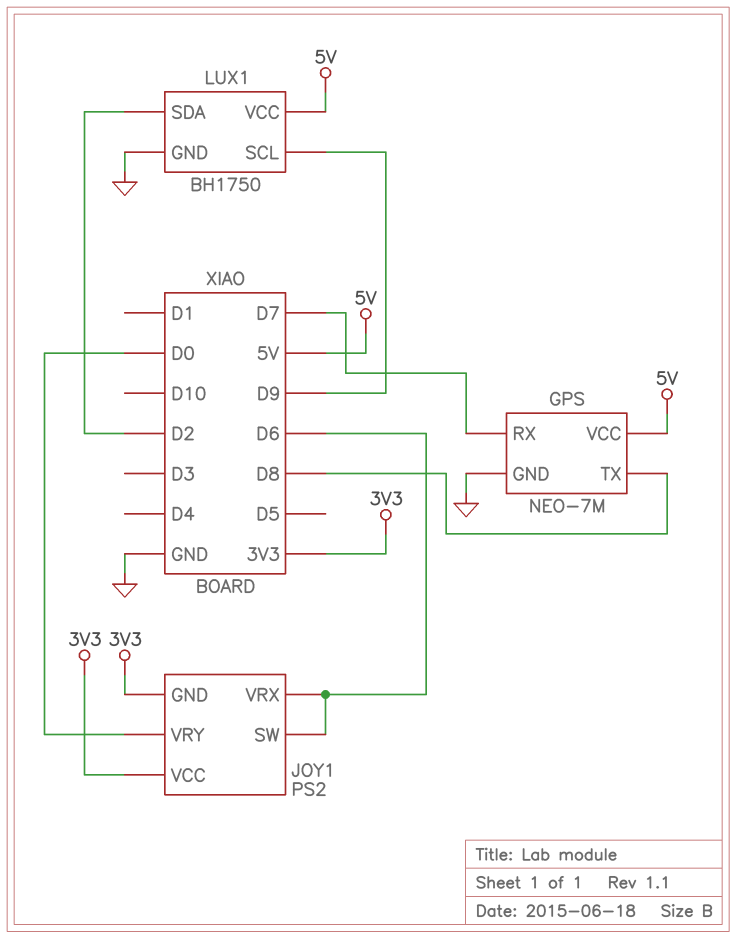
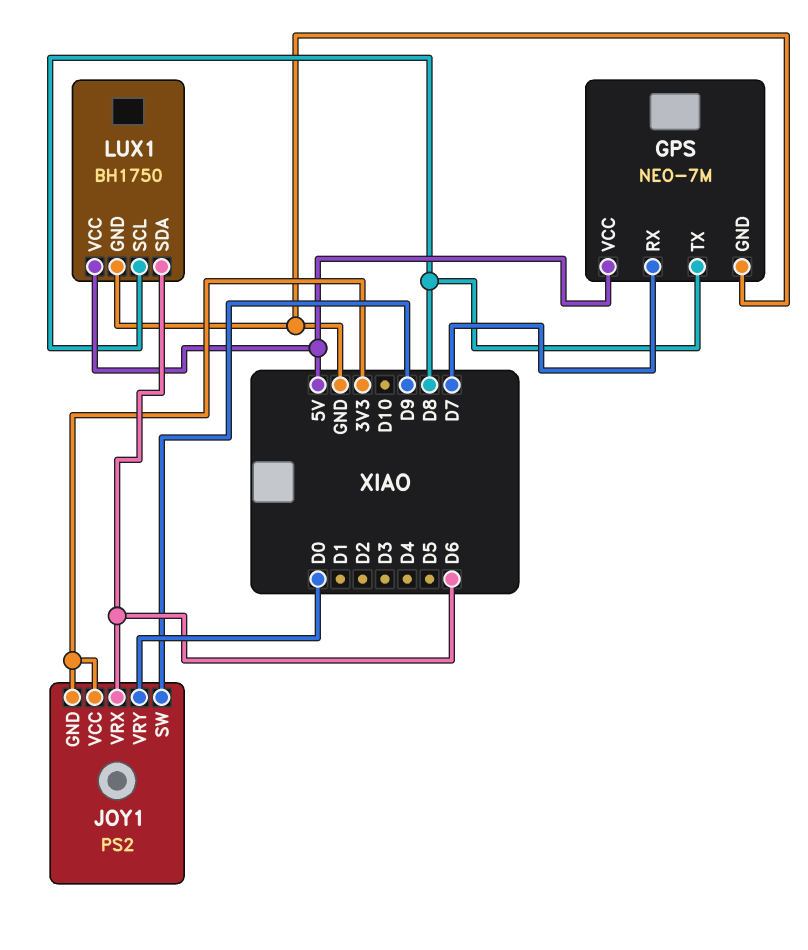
JOY1 pin SW: D6 -> D9
LUX1 pin SCL: D9 -> D8
LUX1 pin SDA: D2 -> D6

